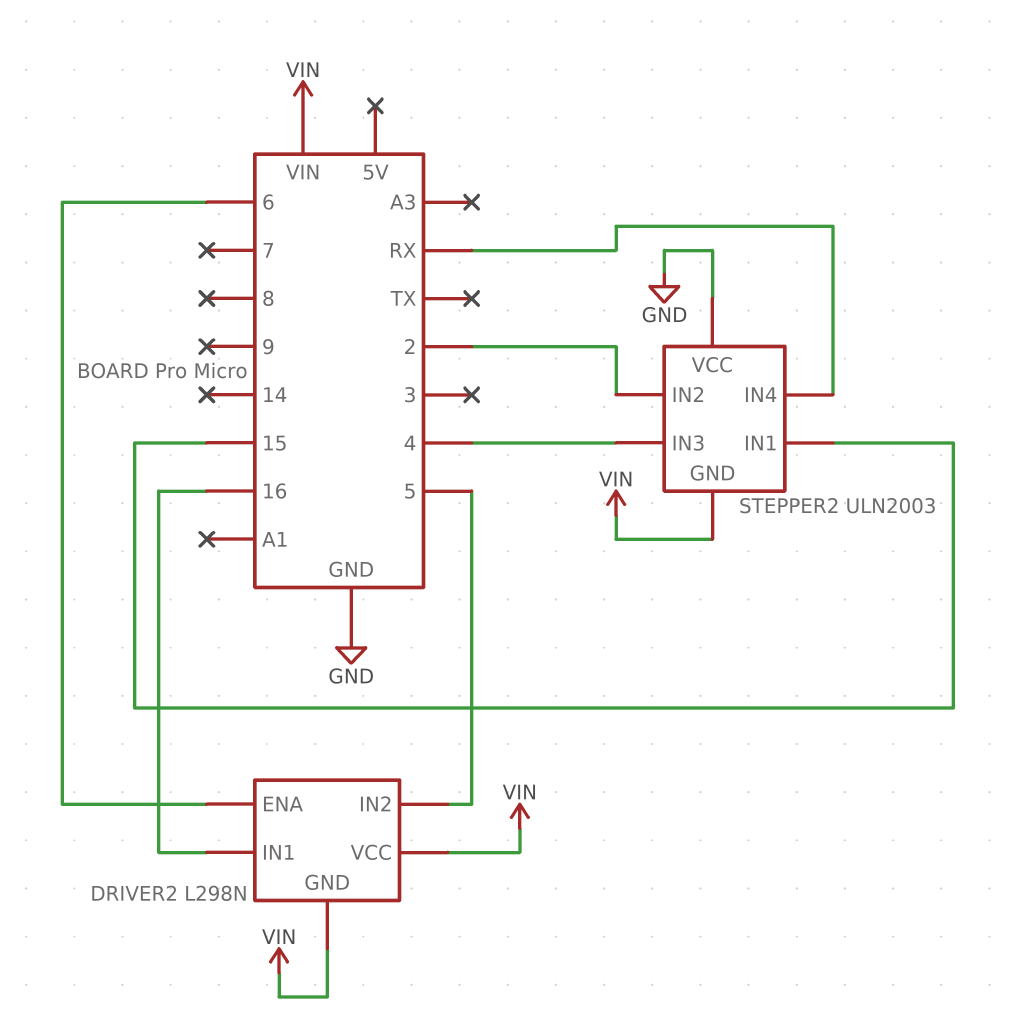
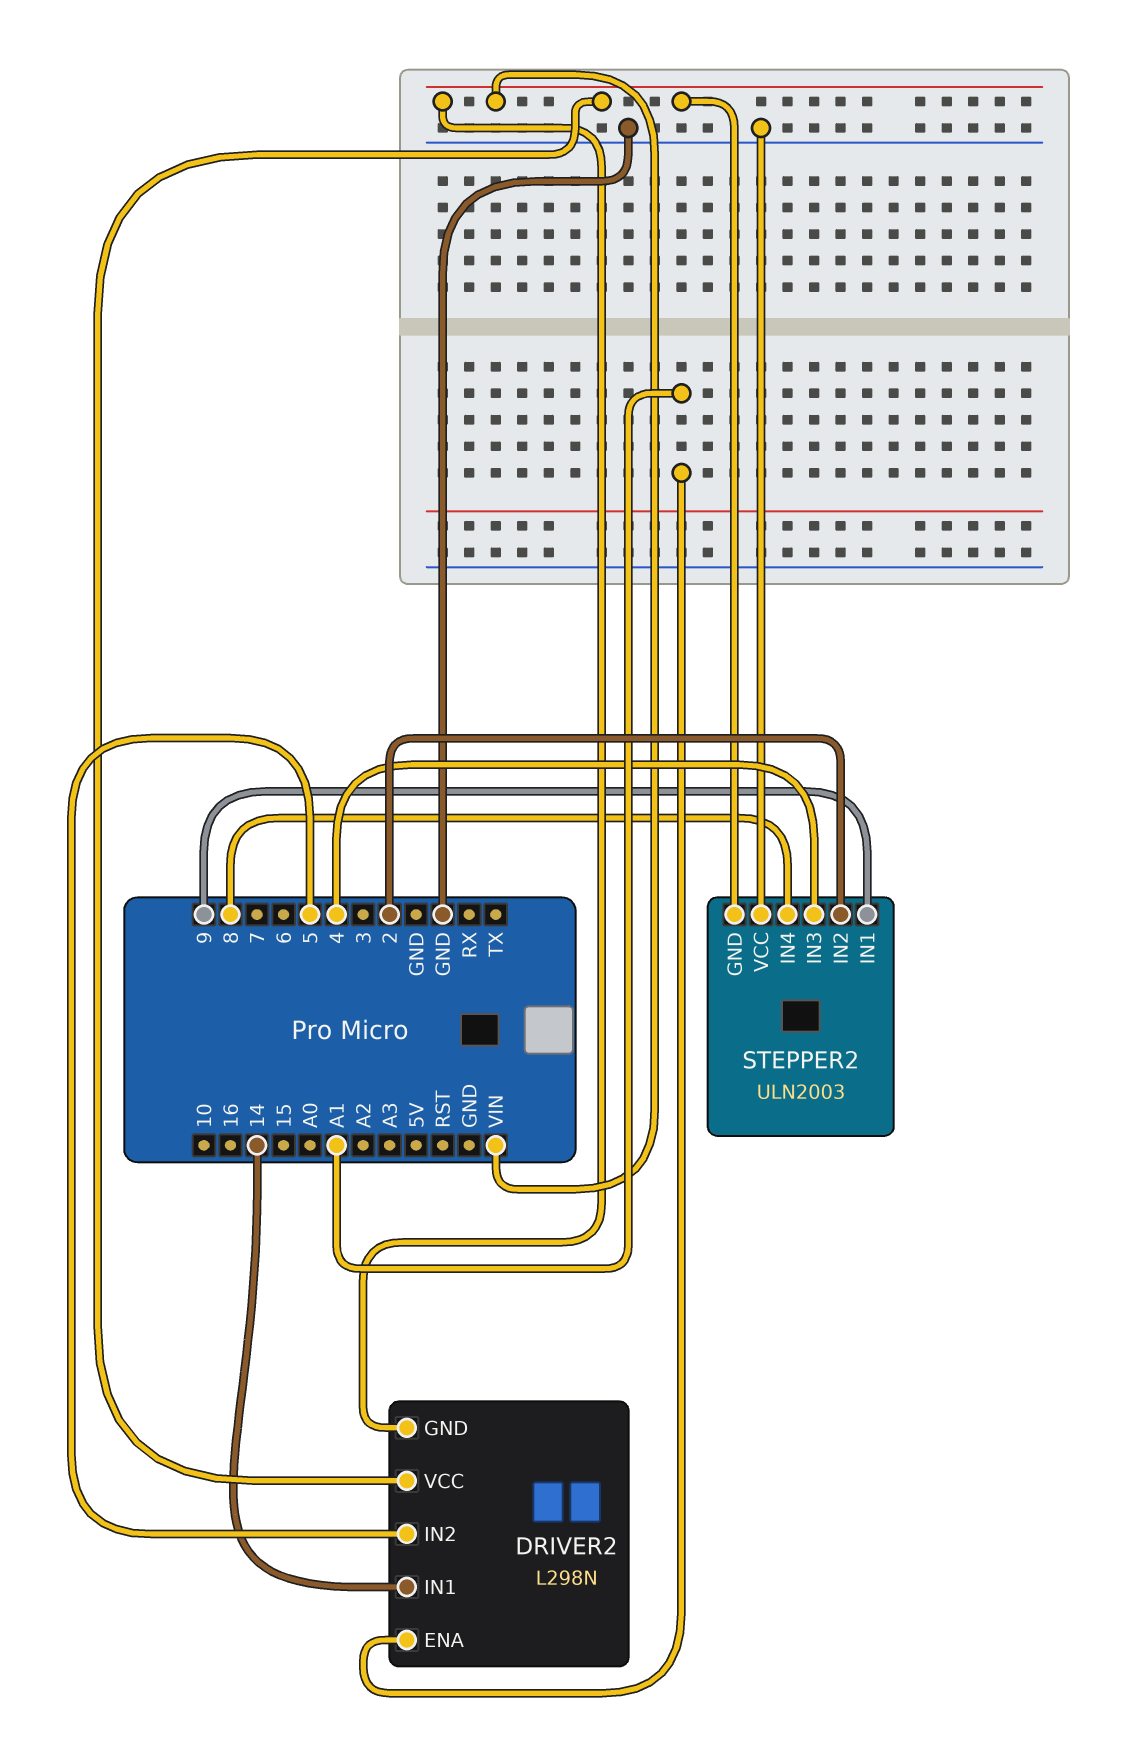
DRIVER2 pin ENA: 6 -> A1
DRIVER2 pin IN1: 16 -> 14
STEPPER2 pin IN1: 15 -> 9
STEPPER2 pin IN4: RX -> 8

